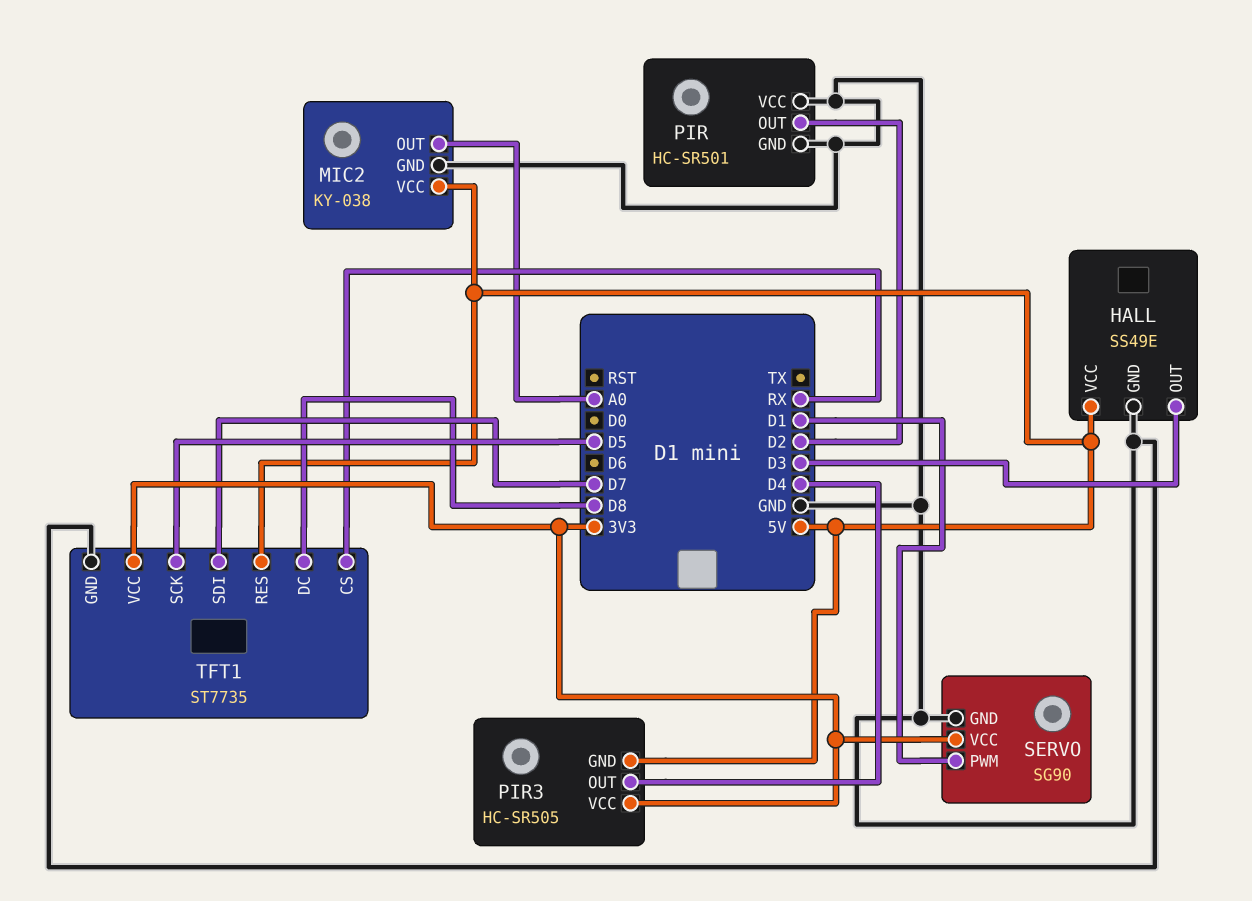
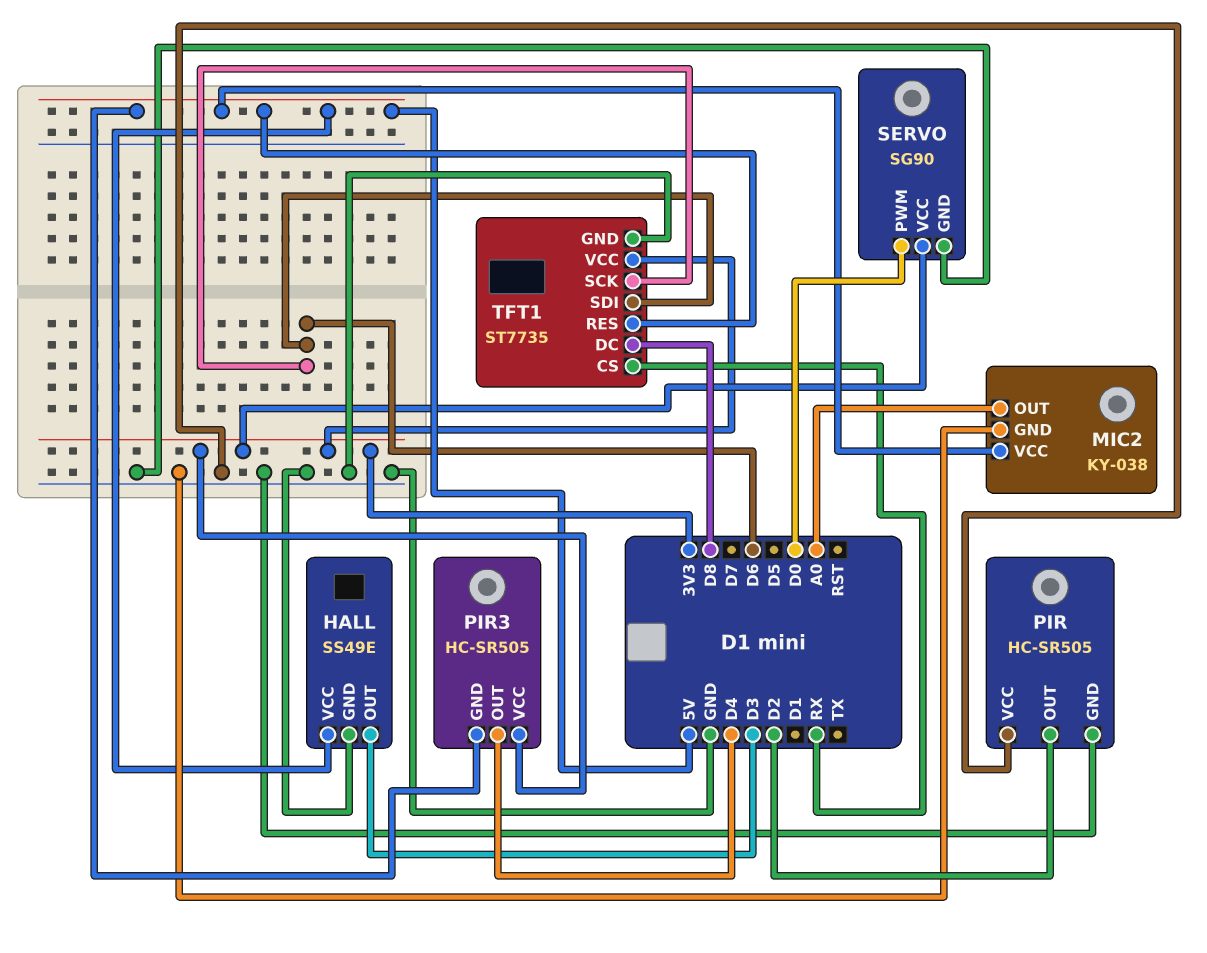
PIR: HC-SR501 -> HC-SR505
SERVO pin PWM: D1 -> D0
TFT1 pin SCK: D5 -> D6
TFT1 pin SDI: D7 -> D6

